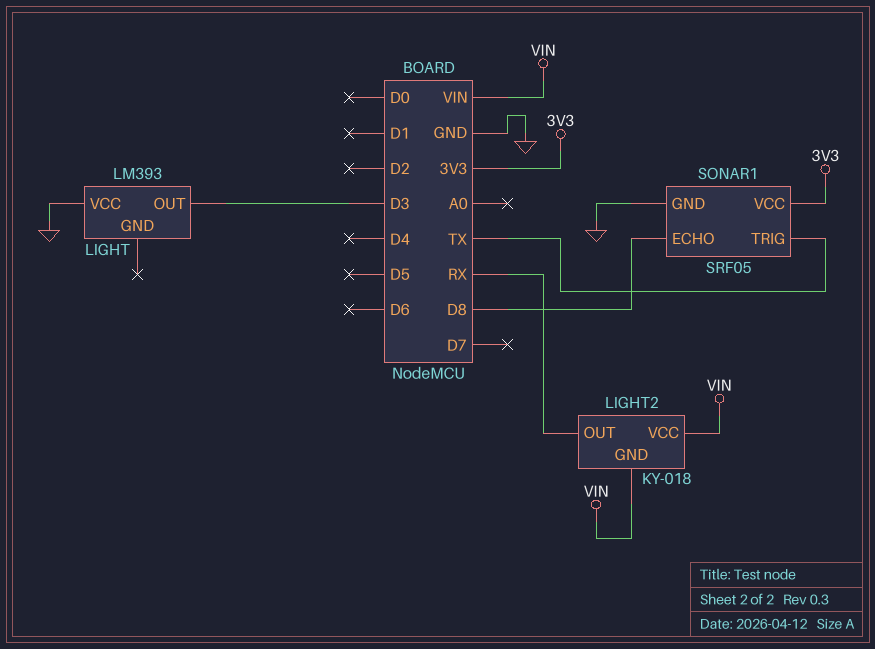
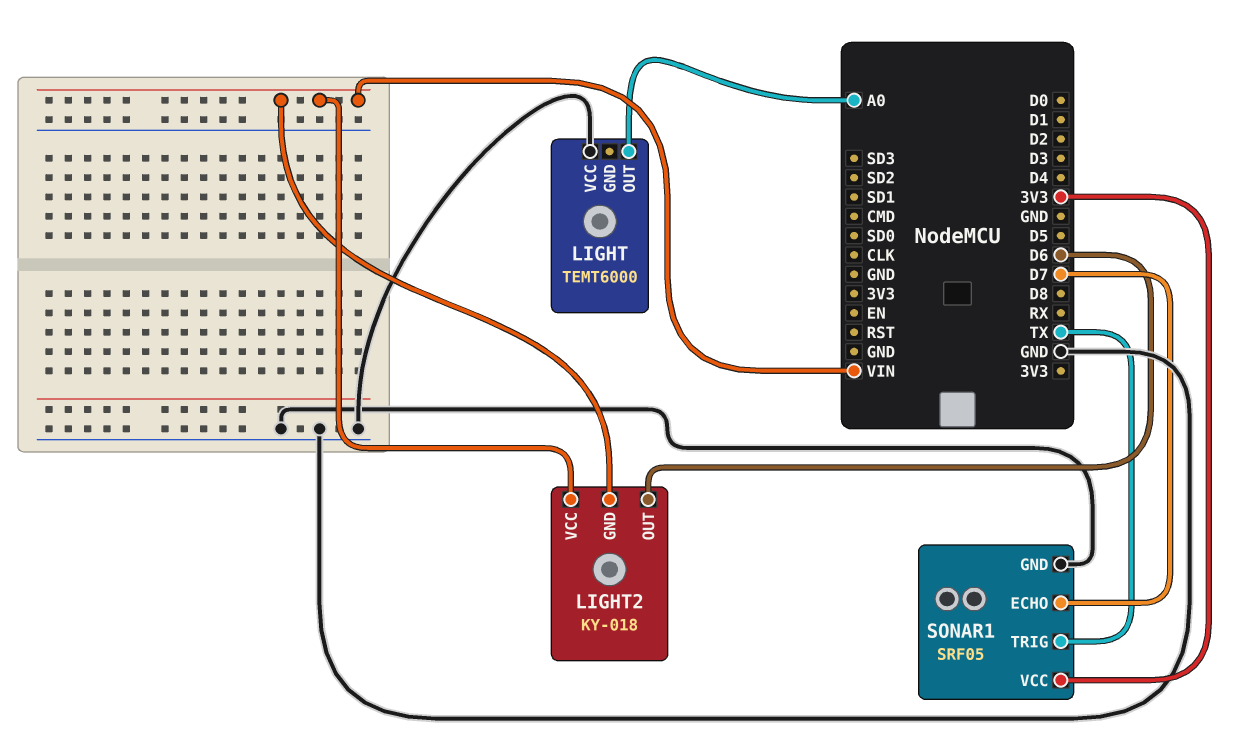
LIGHT: LM393 -> TEMT6000
LIGHT pin OUT: D3 -> A0
LIGHT2 pin OUT: RX -> D6
SONAR1 pin ECHO: D8 -> D7

